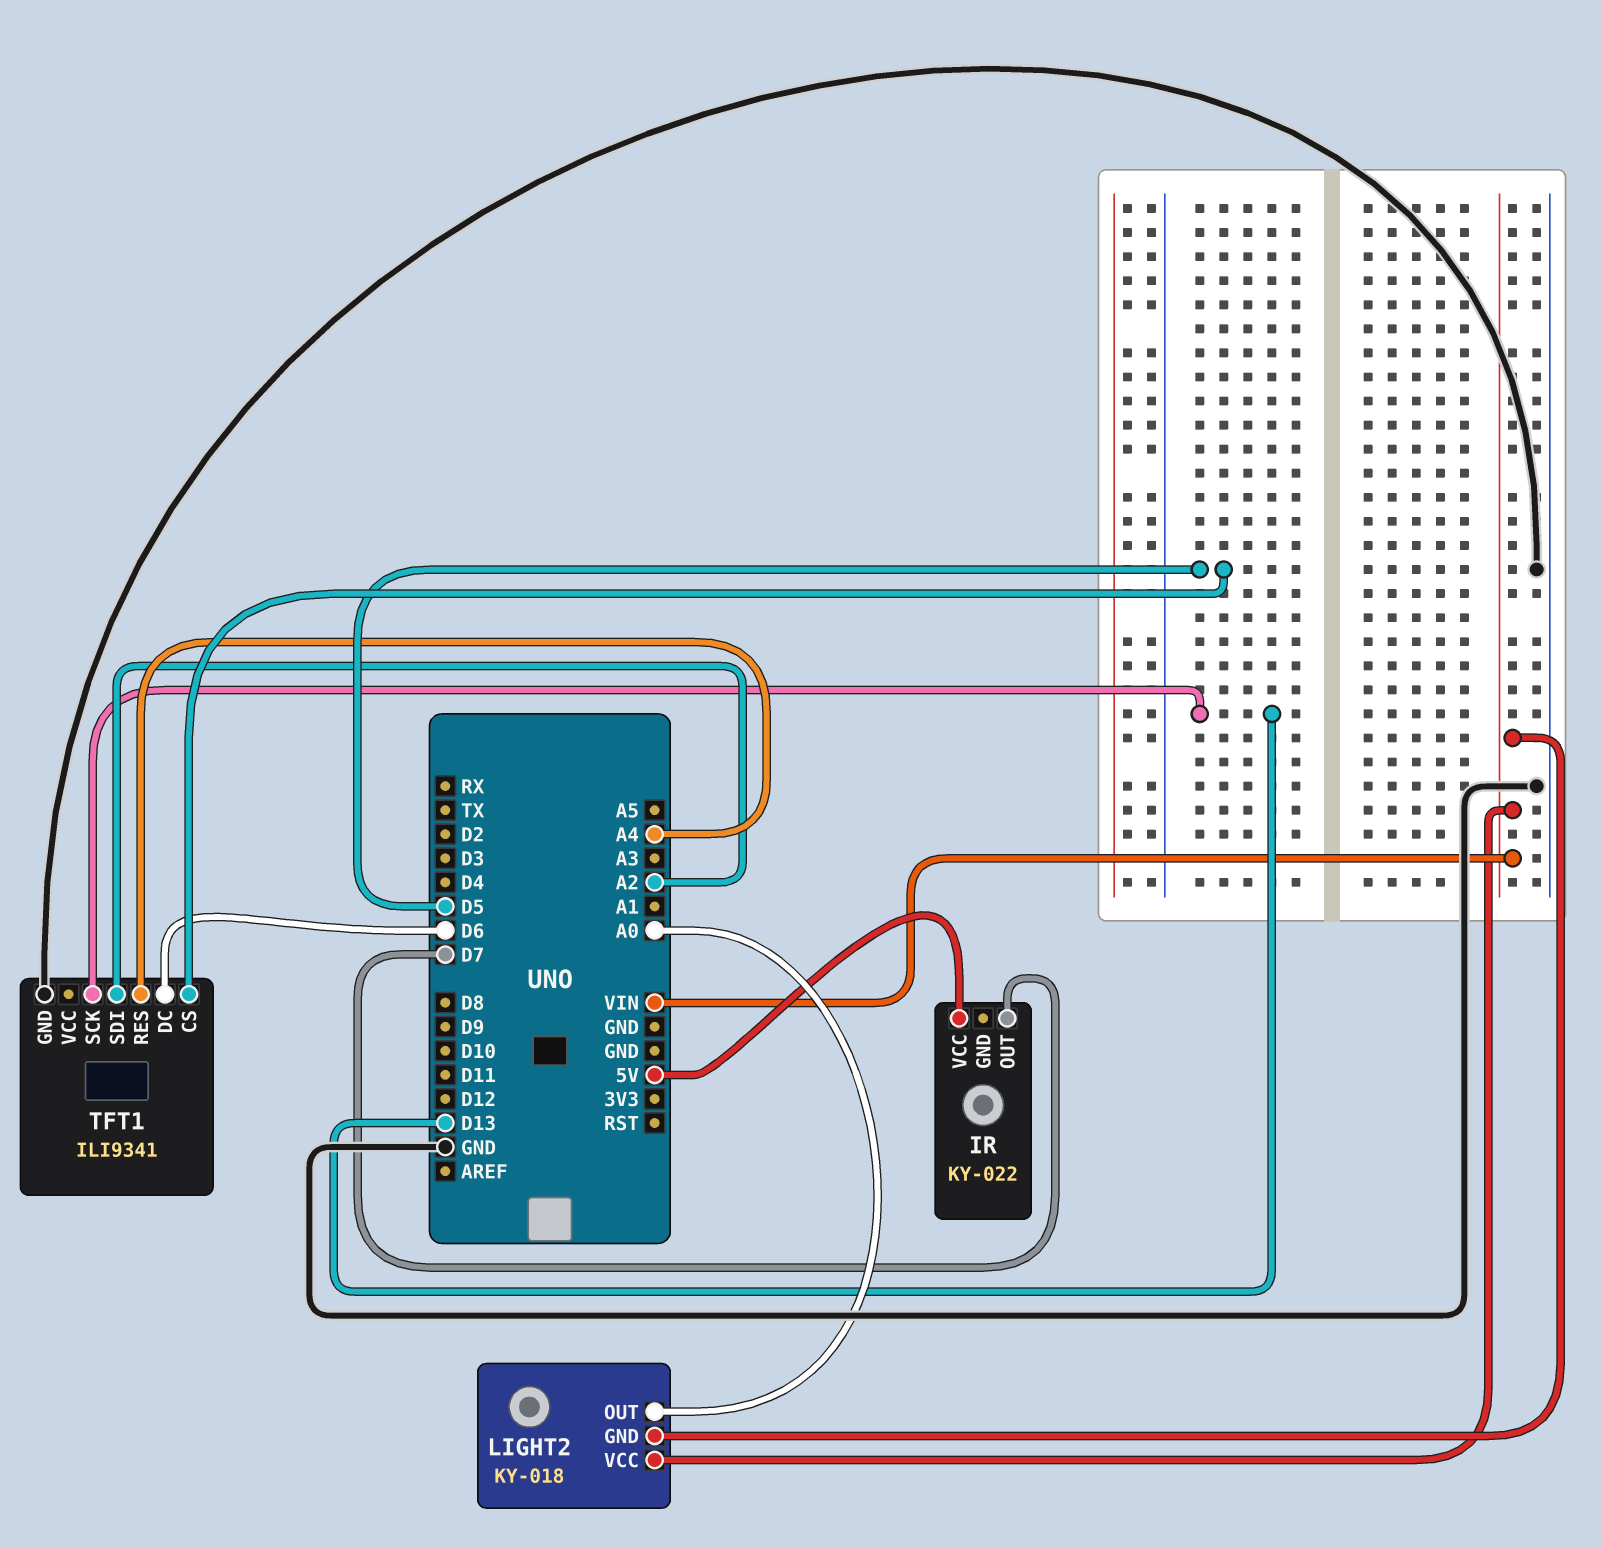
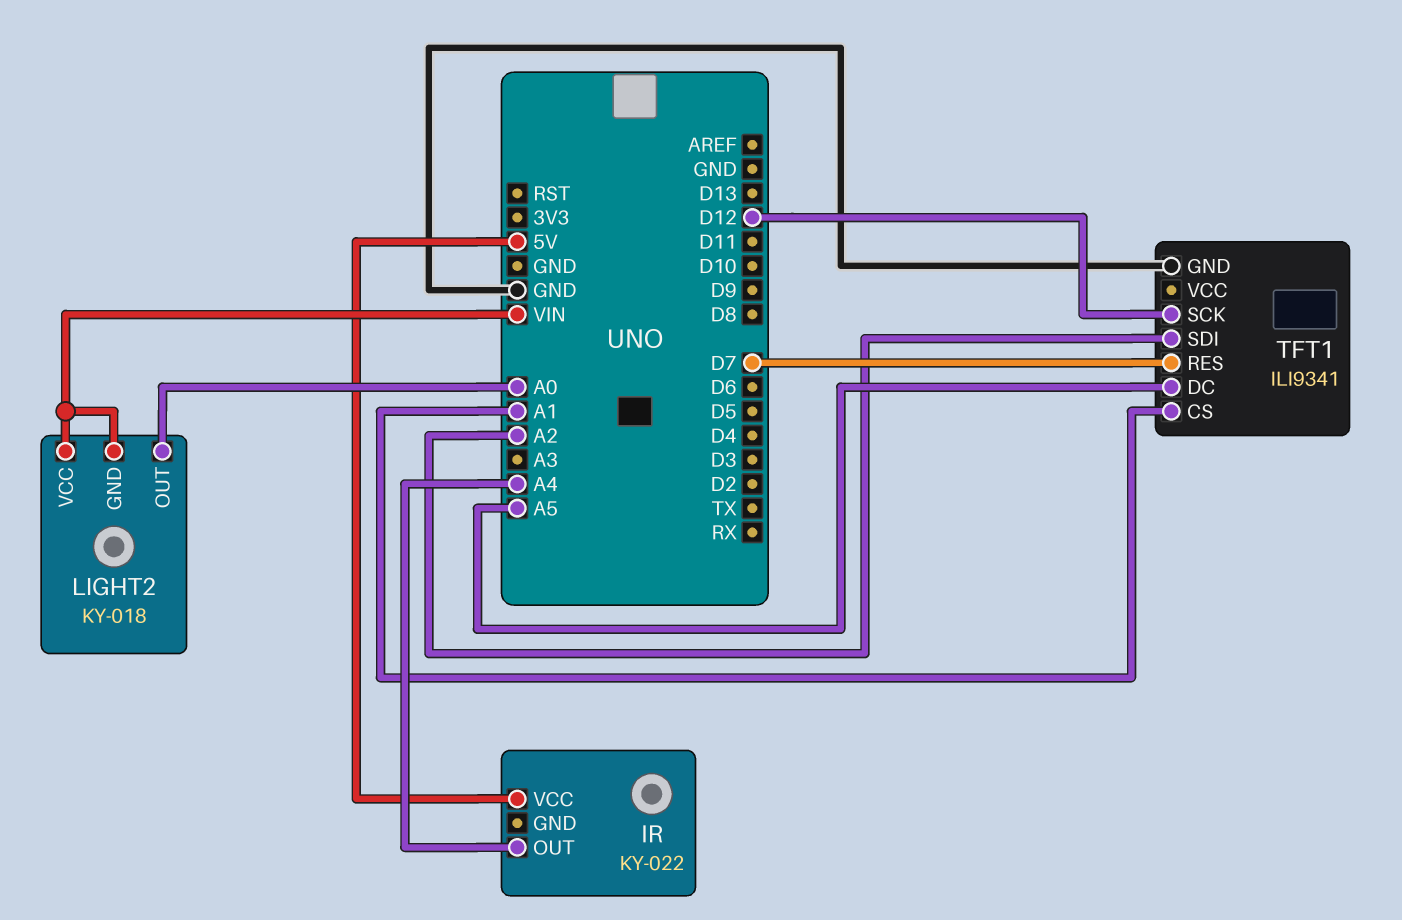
IR pin OUT: D7 -> A4
TFT1 pin CS: D5 -> A1
TFT1 pin DC: D6 -> A5
TFT1 pin RES: A4 -> D7
TFT1 pin SCK: D13 -> D12

